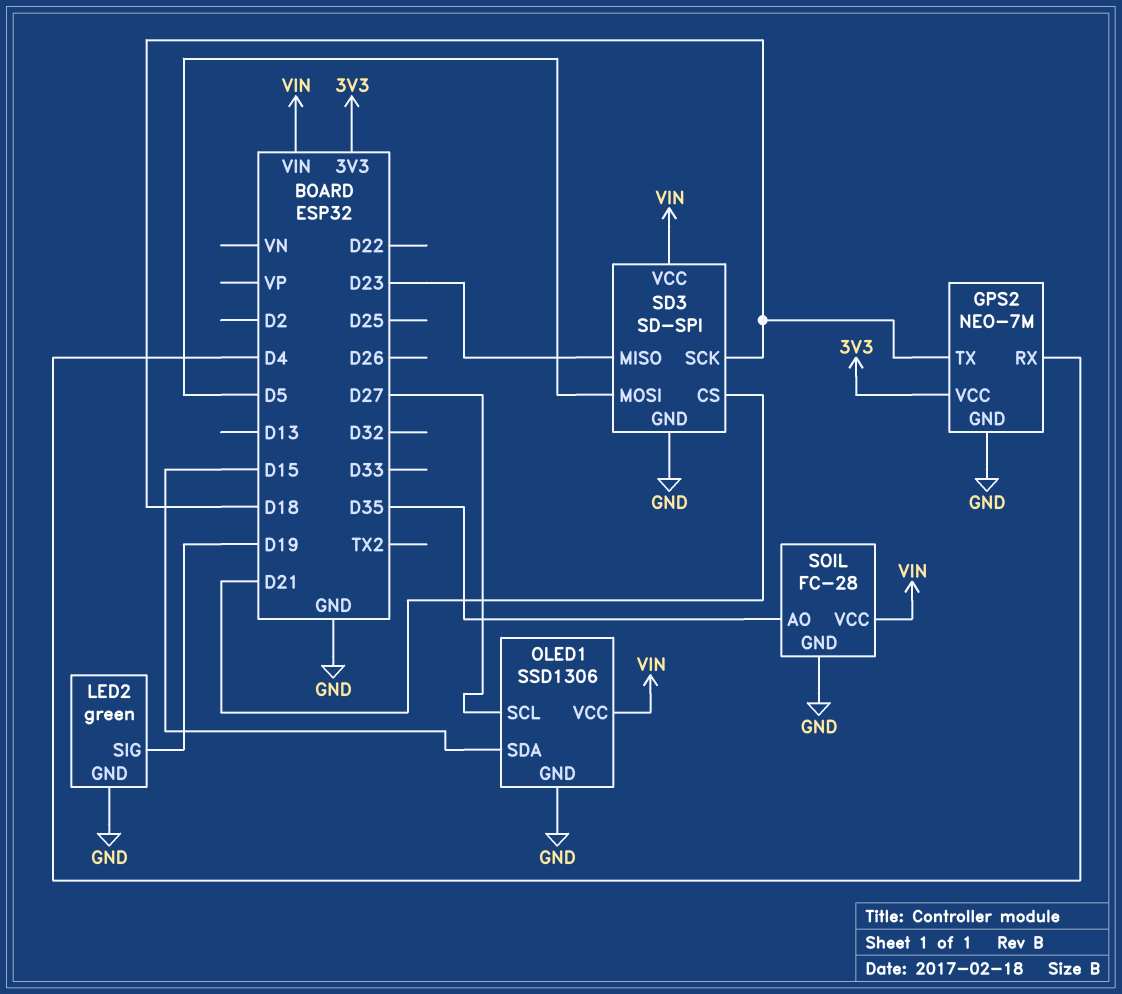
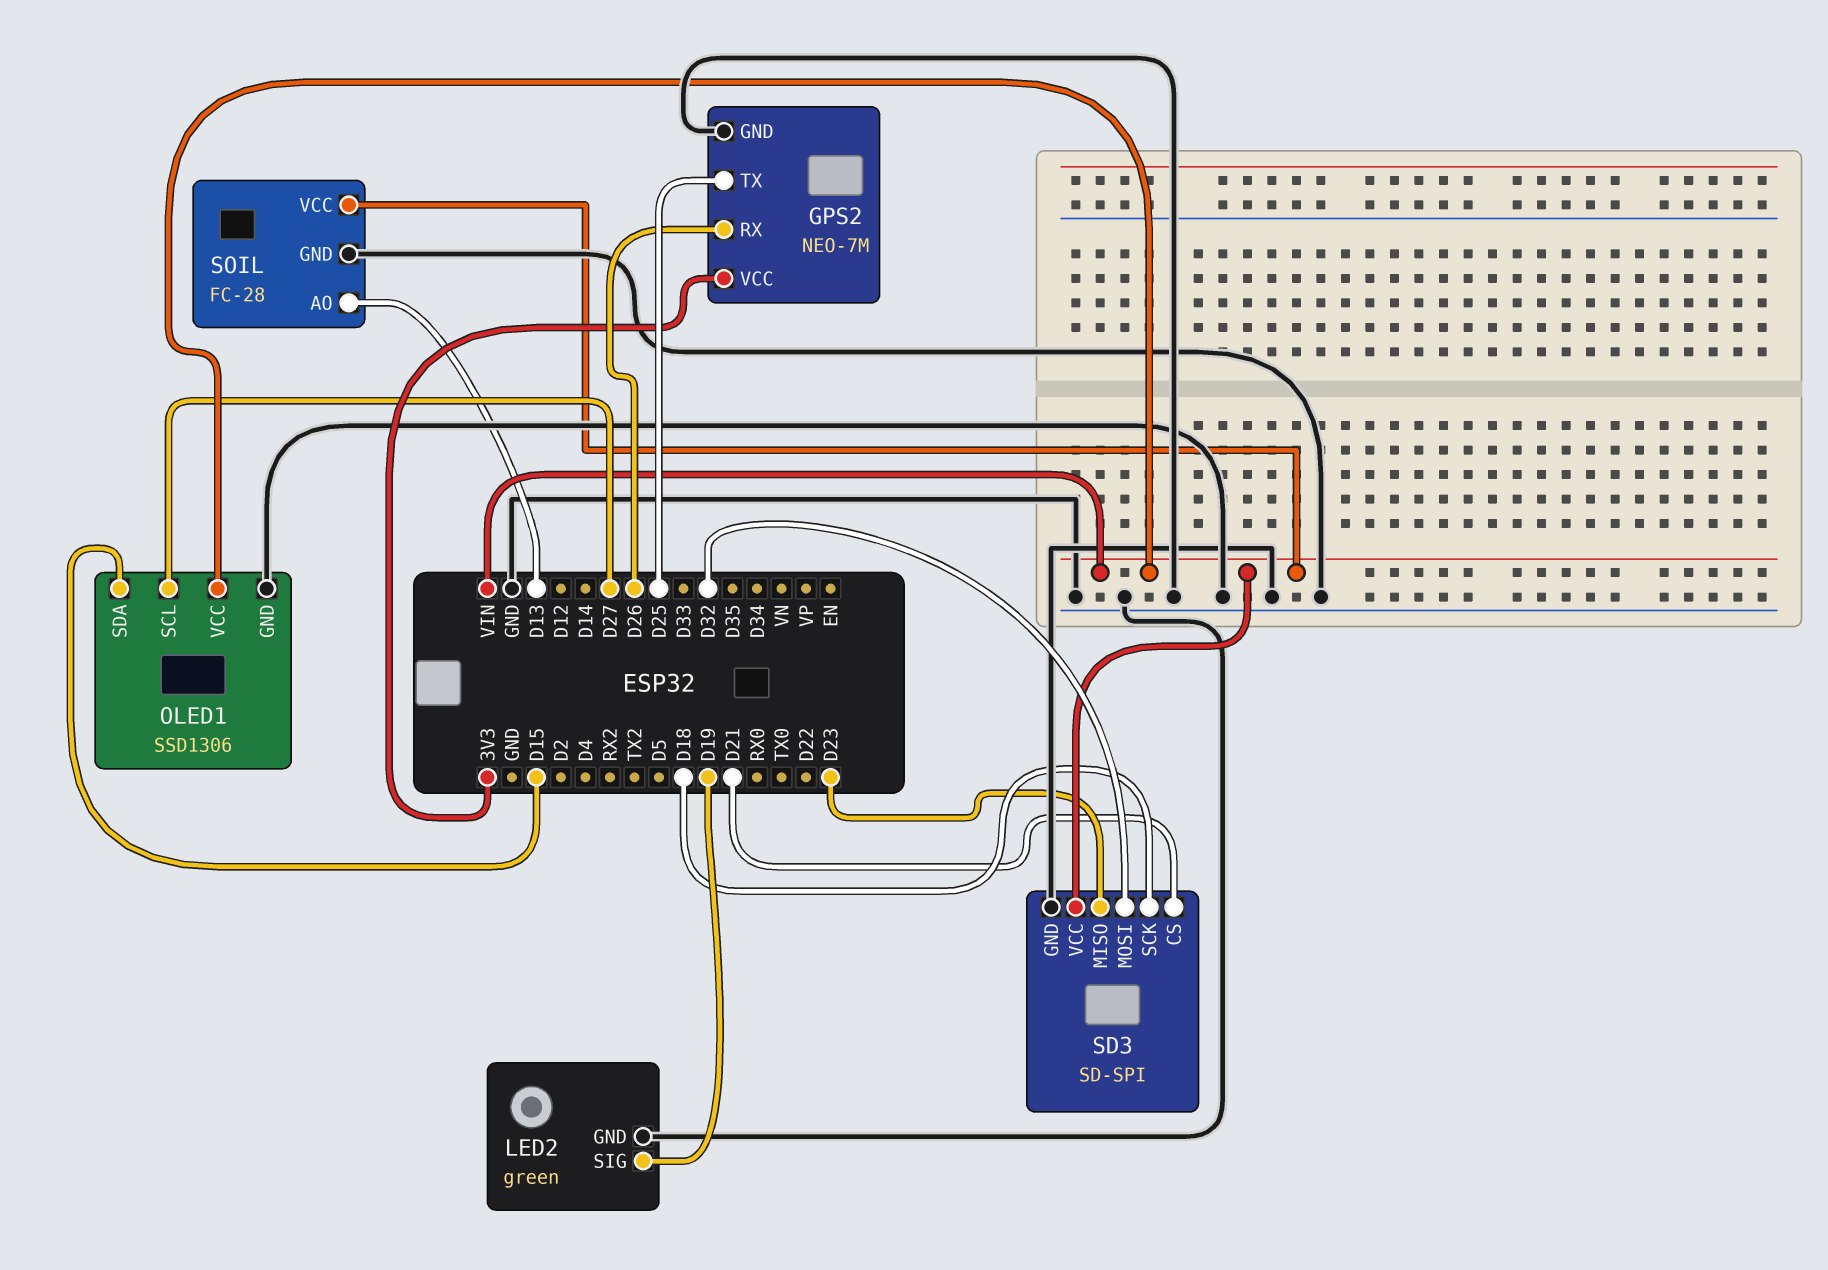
GPS2 pin RX: D4 -> D26
GPS2 pin TX: D18 -> D25
SD3 pin MOSI: D5 -> D32
SOIL pin AO: D35 -> D13

